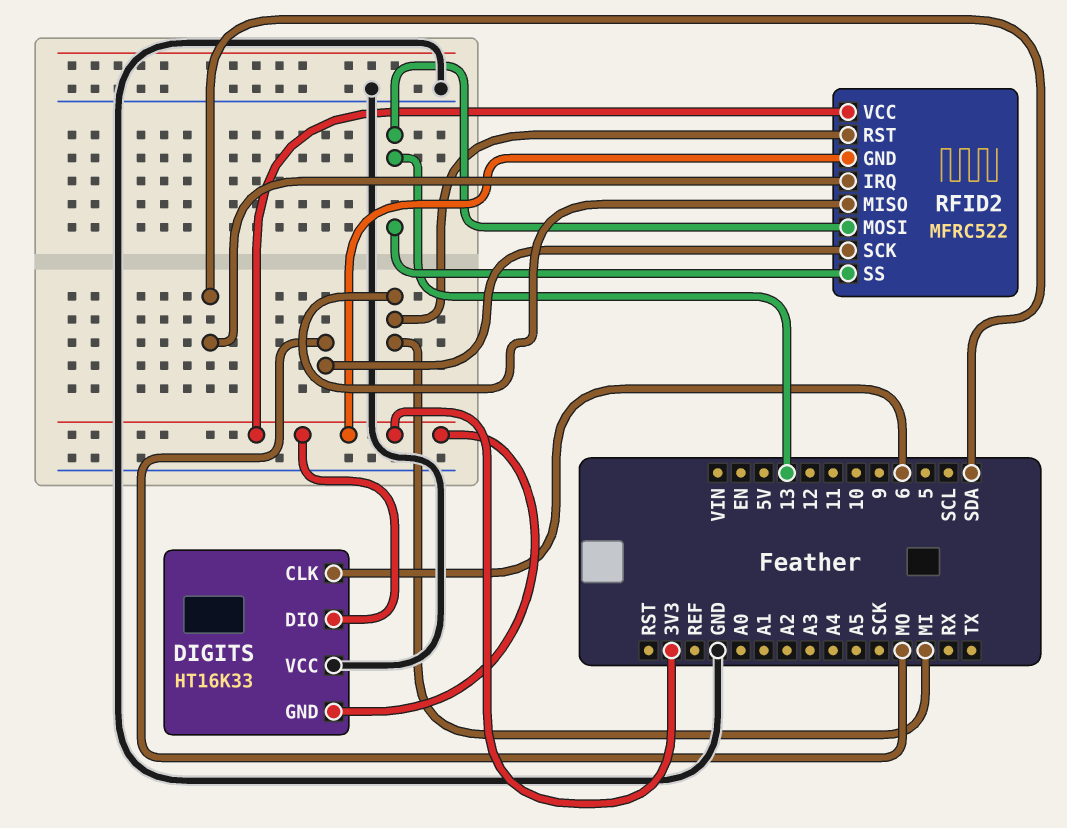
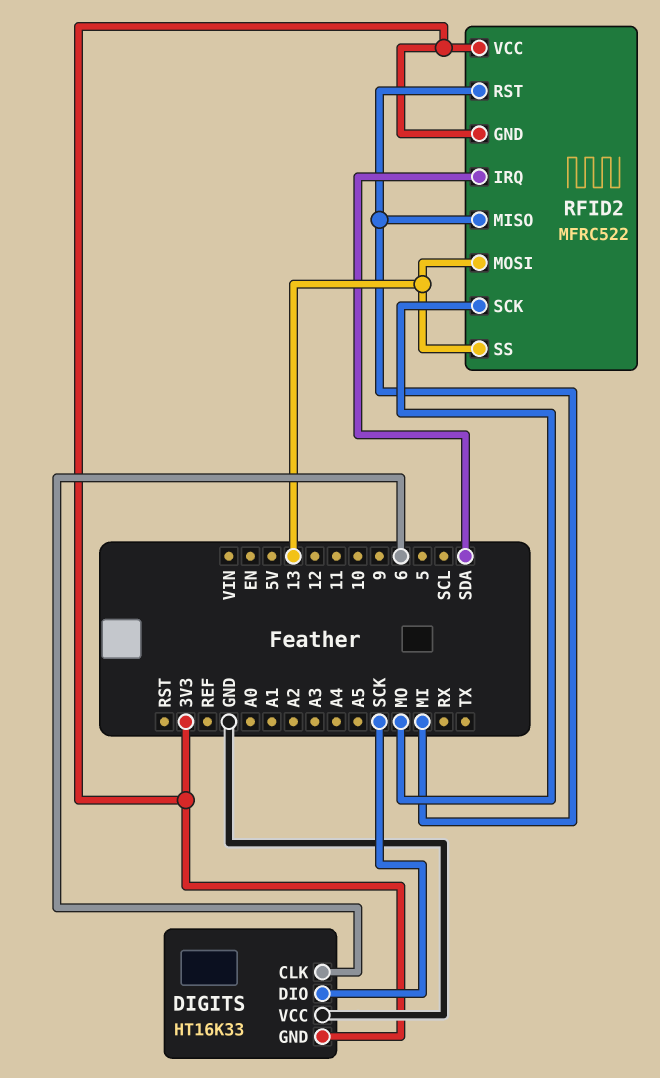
DIGITS pin DIO: 3V3 -> SCK

